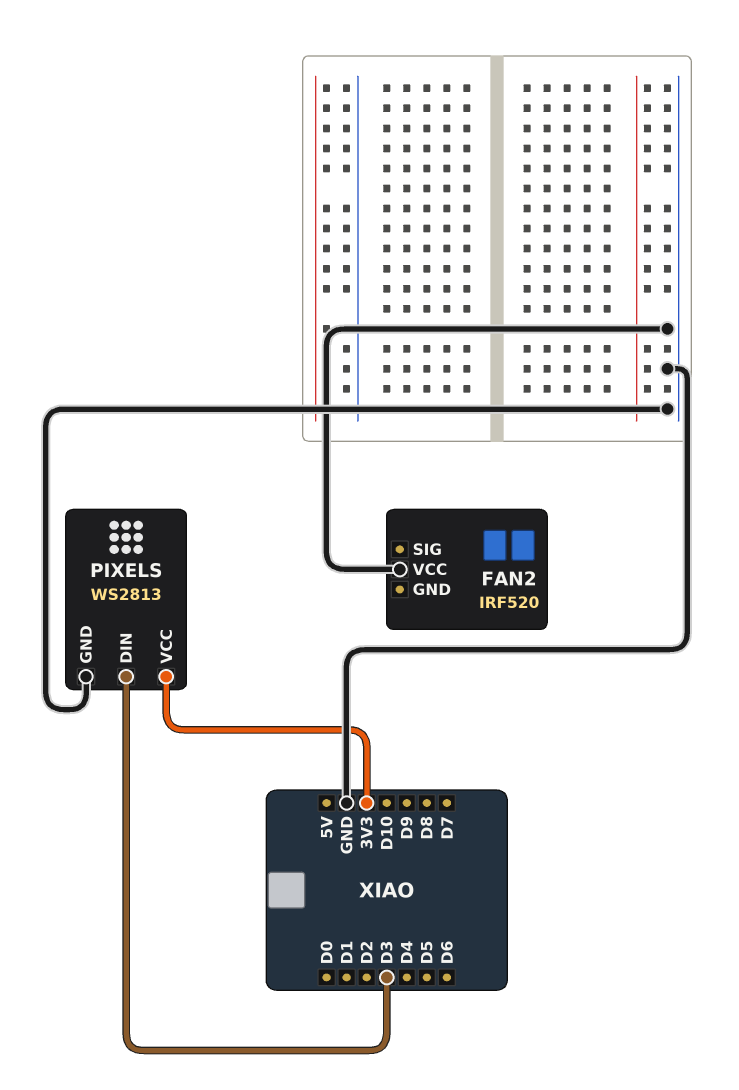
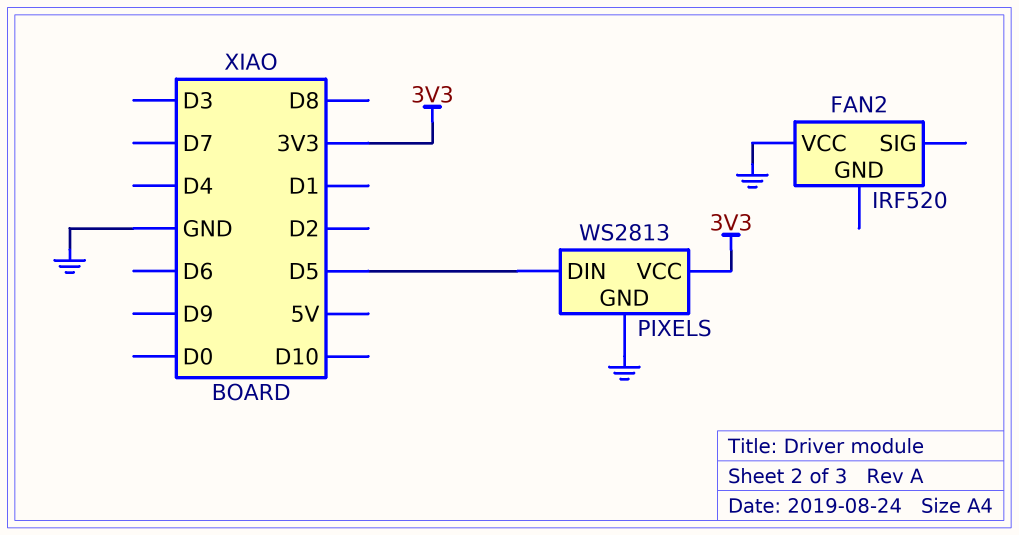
PIXELS pin DIN: D3 -> D5

